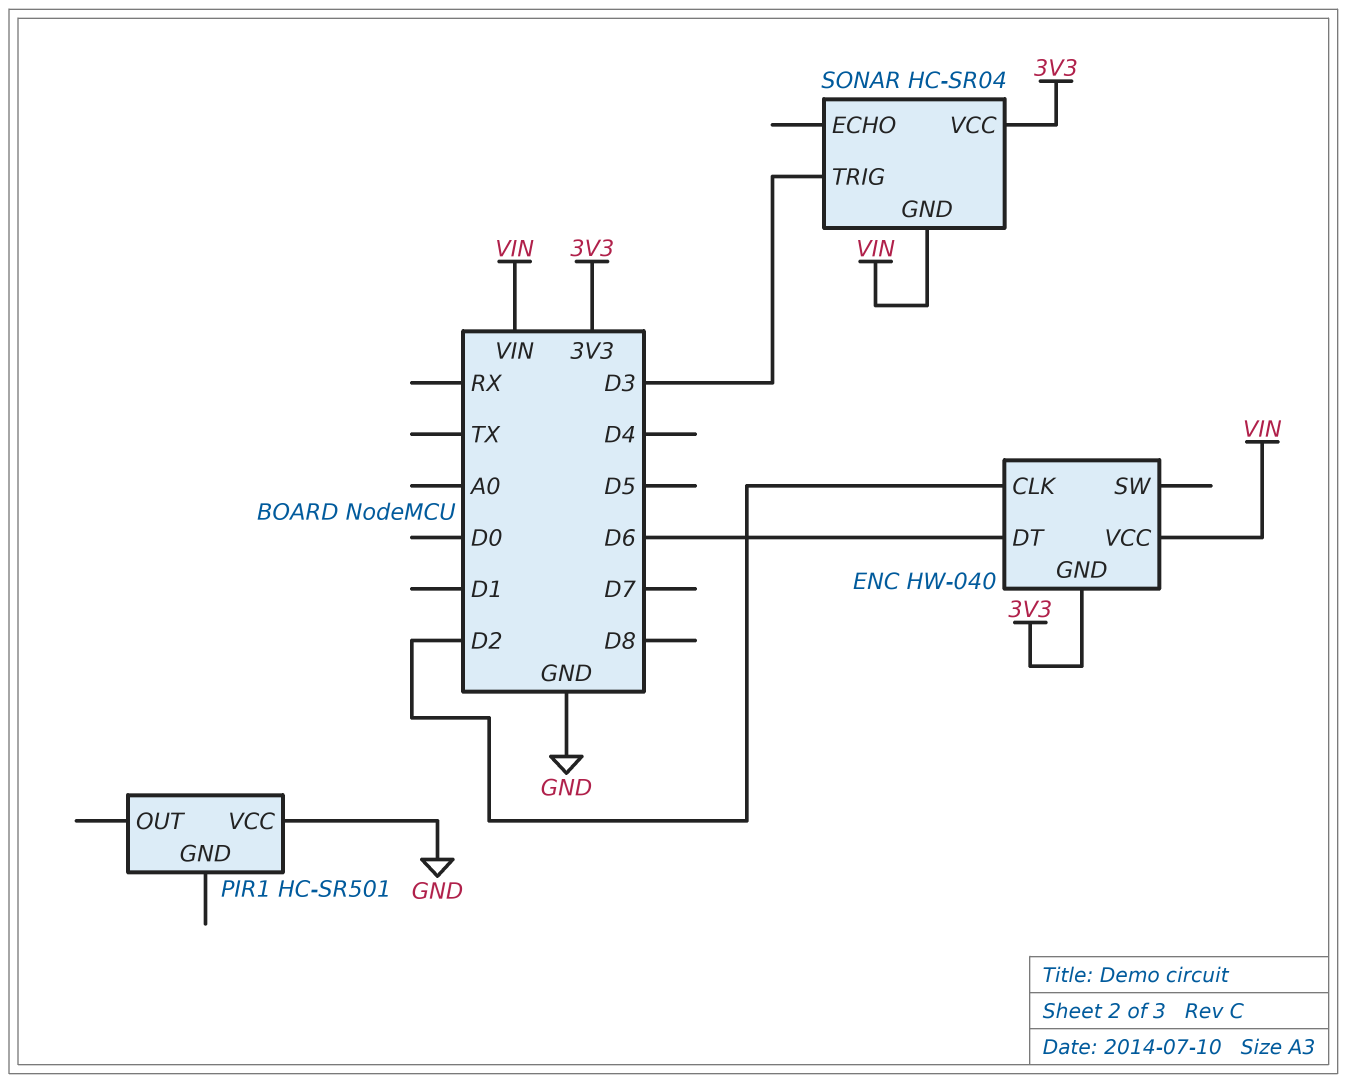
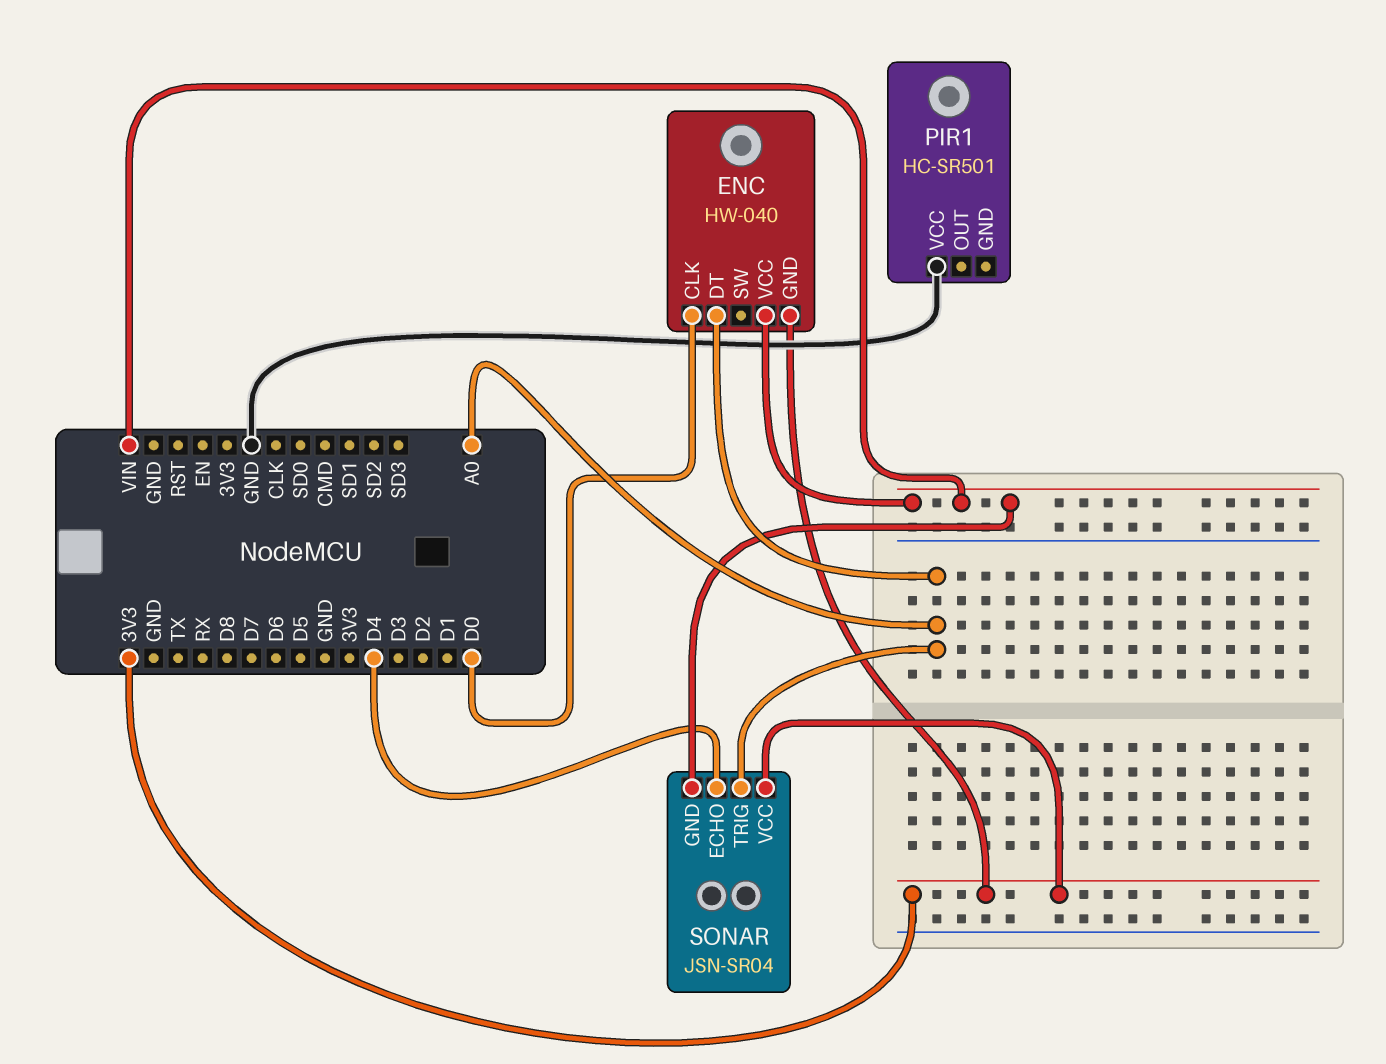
ENC pin CLK: D2 -> D0
ENC pin DT: D6 -> A0
SONAR: HC-SR04 -> JSN-SR04
SONAR pin ECHO: none -> D4
SONAR pin TRIG: D3 -> A0

